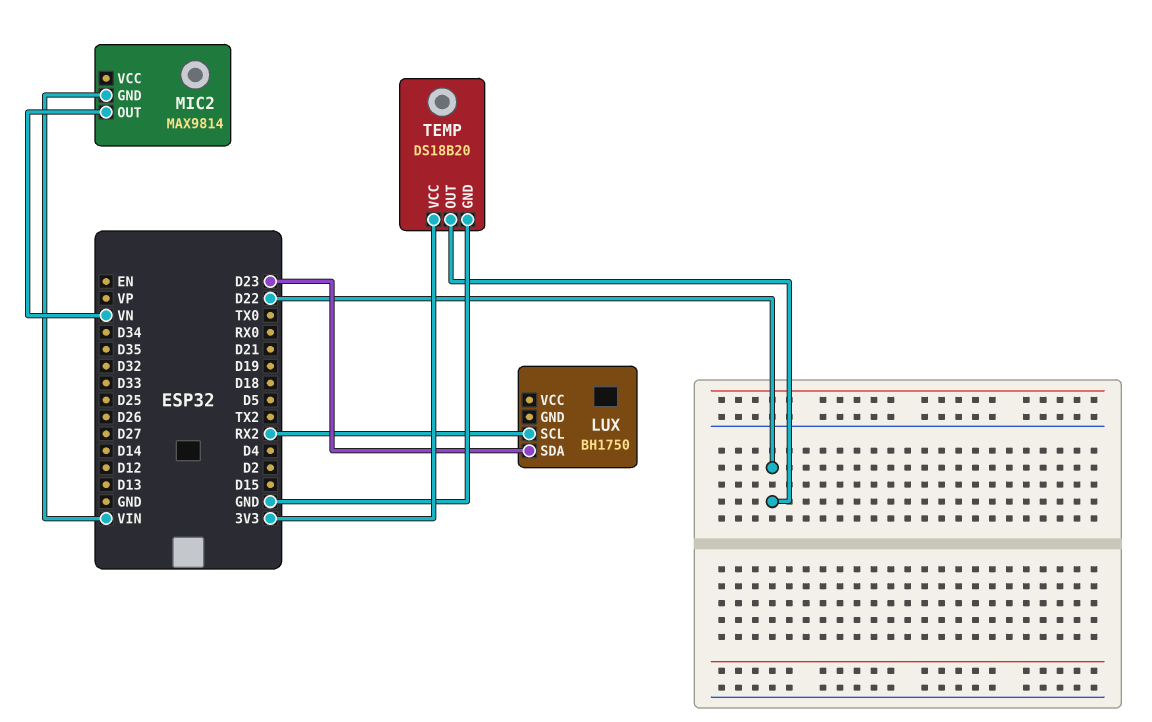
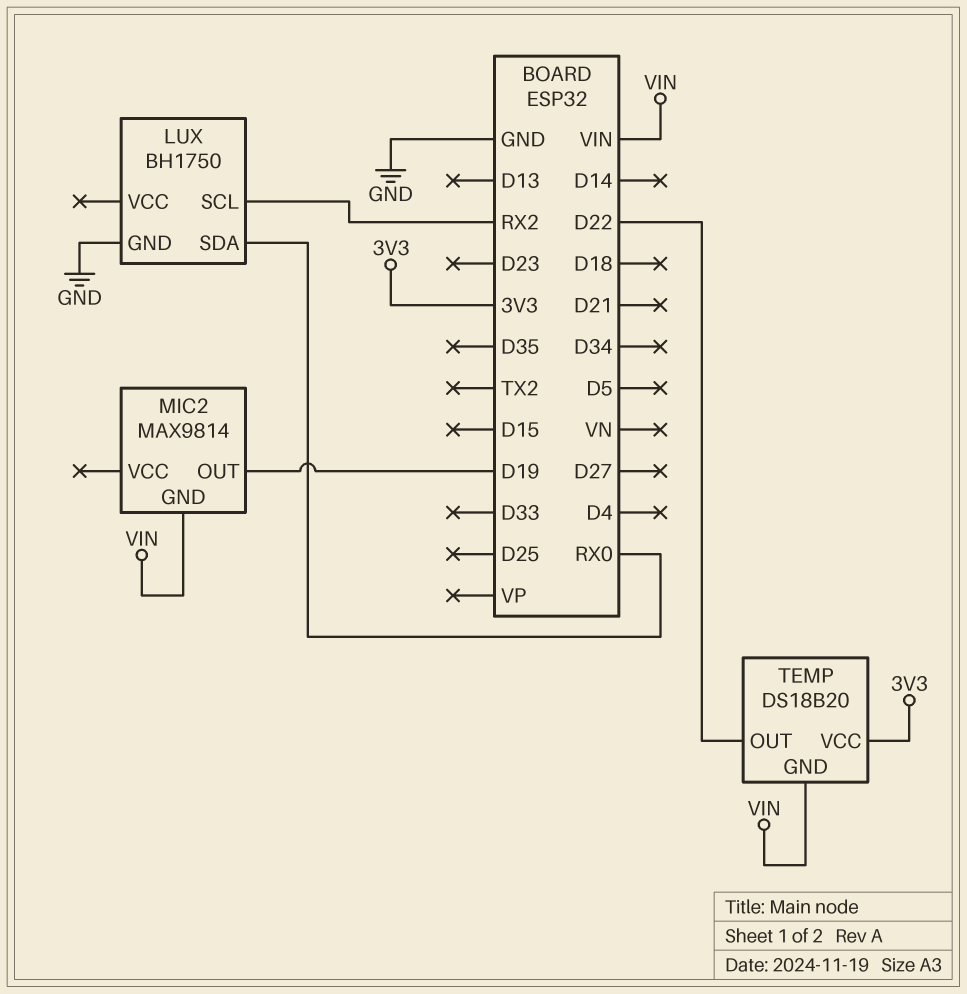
LUX pin GND: none -> GND
LUX pin SDA: D23 -> RX0
MIC2 pin OUT: VN -> D19
TEMP pin GND: GND -> VIN

